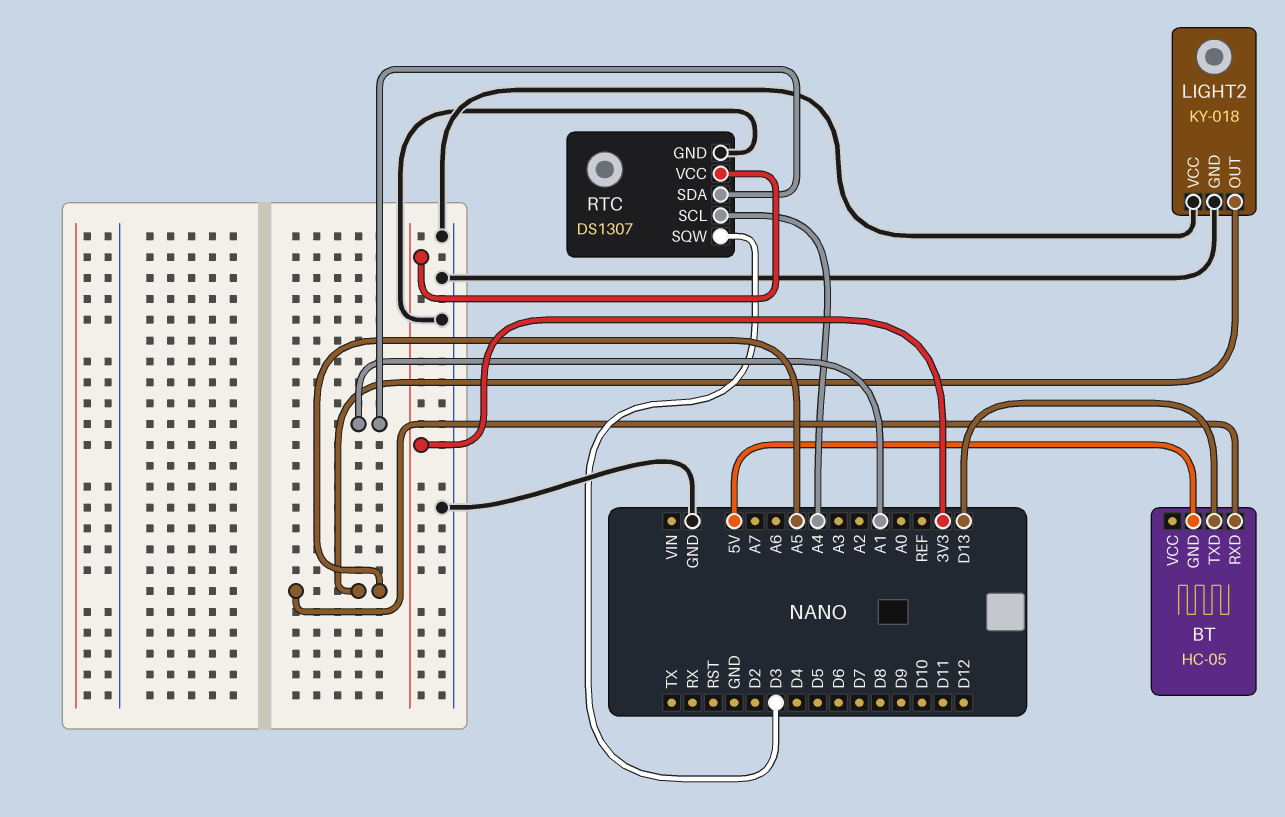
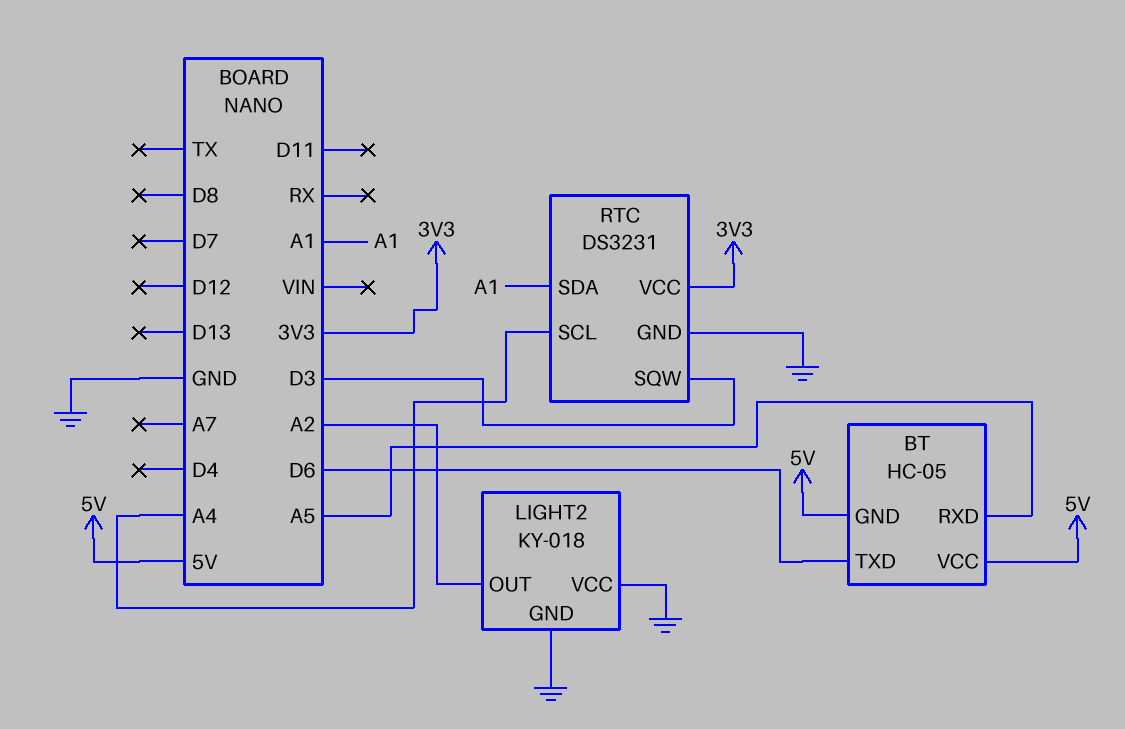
BT pin TXD: D13 -> D6
BT pin VCC: none -> 5V
LIGHT2 pin OUT: A5 -> A2
RTC: DS1307 -> DS3231

